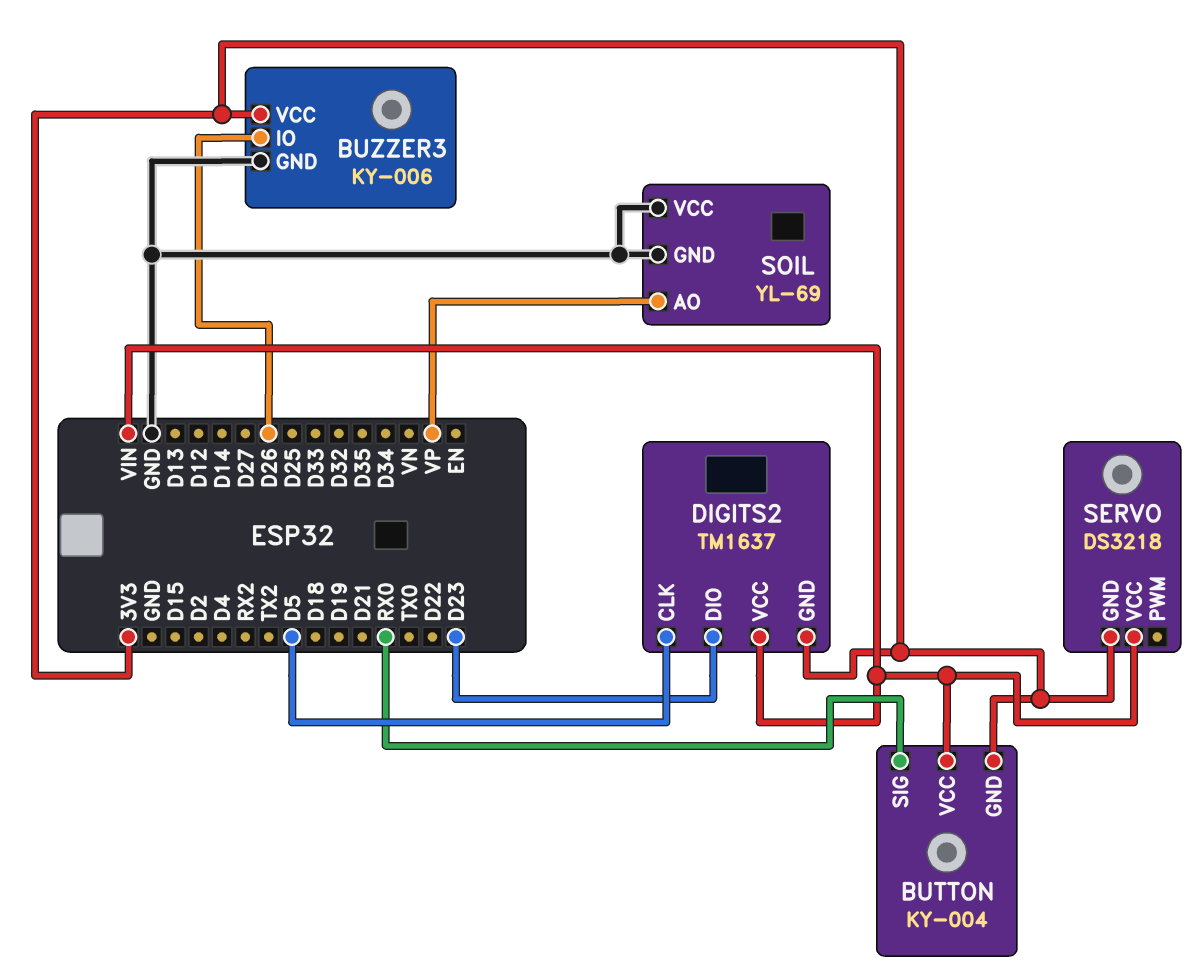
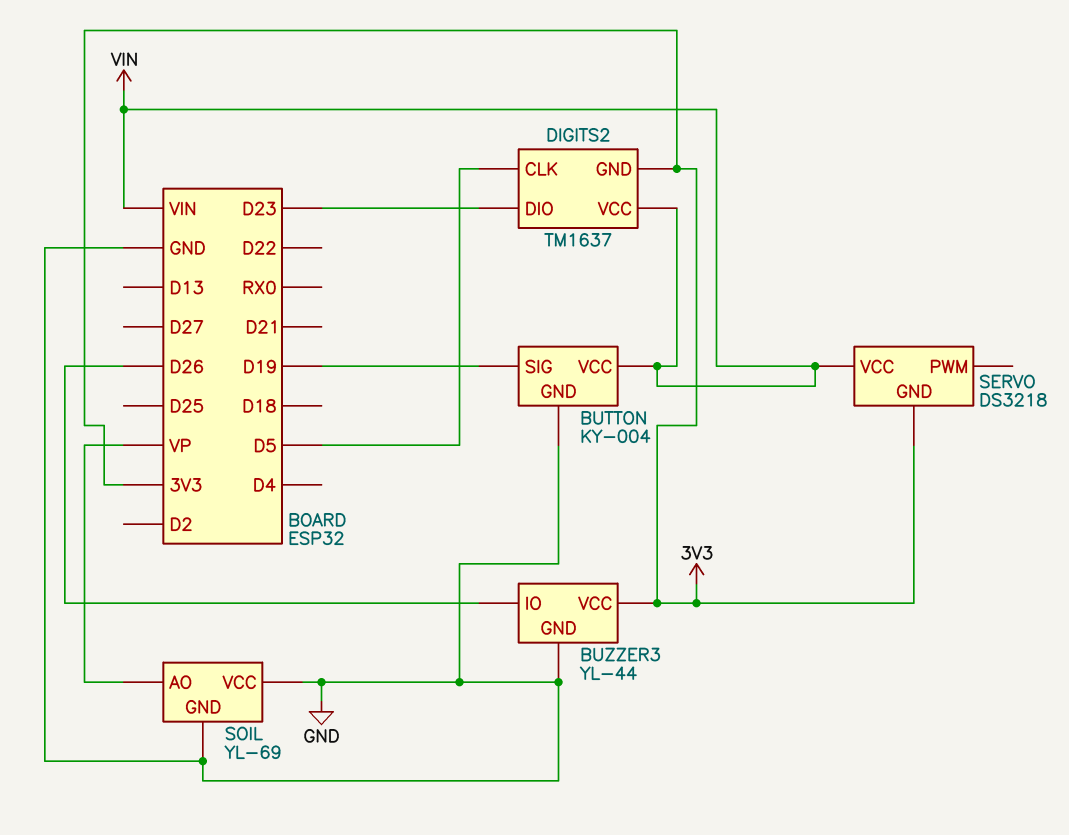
BUTTON pin GND: 3V3 -> GND
BUTTON pin SIG: RX0 -> D19
BUZZER3: KY-006 -> YL-44

